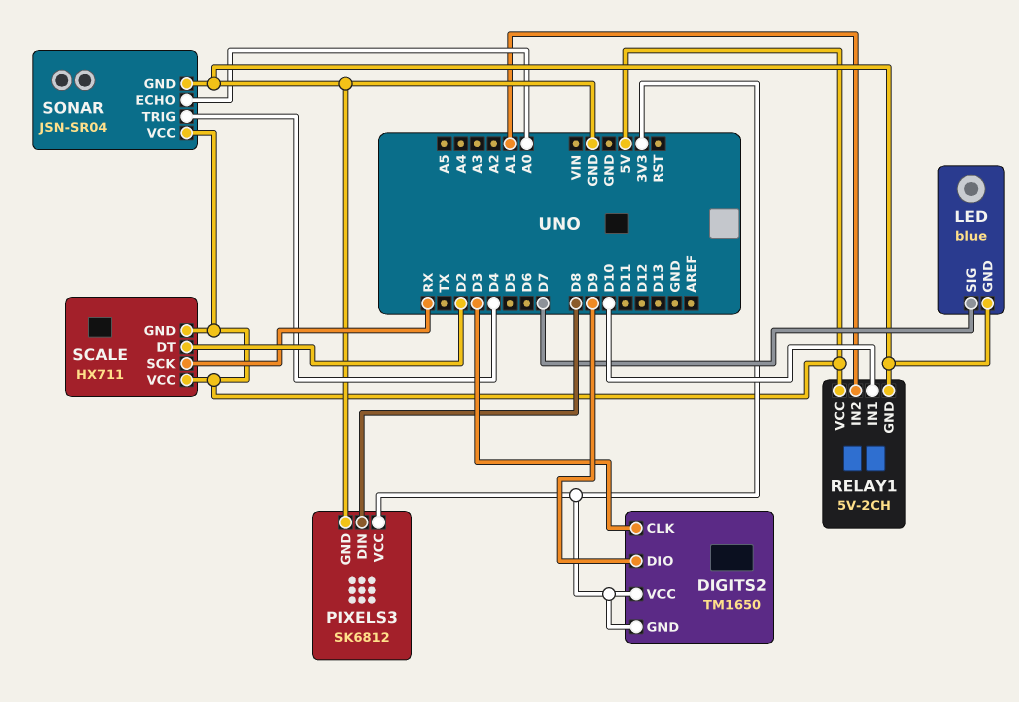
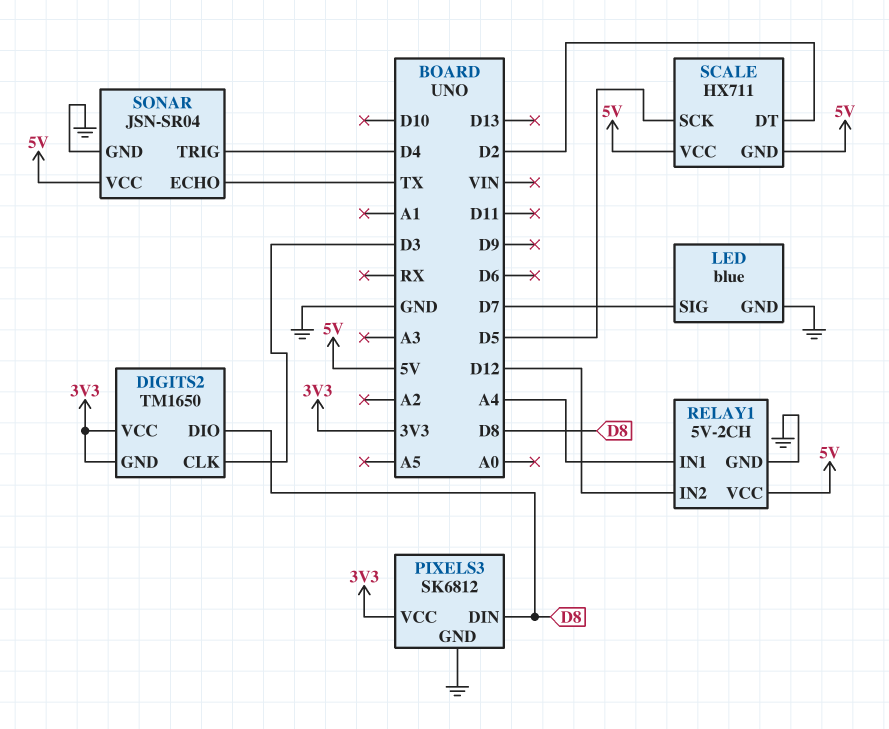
DIGITS2 pin DIO: D9 -> D8
RELAY1 pin IN1: D10 -> A4
RELAY1 pin IN2: A1 -> D12
SCALE pin SCK: RX -> D5
SONAR pin ECHO: A0 -> TX

